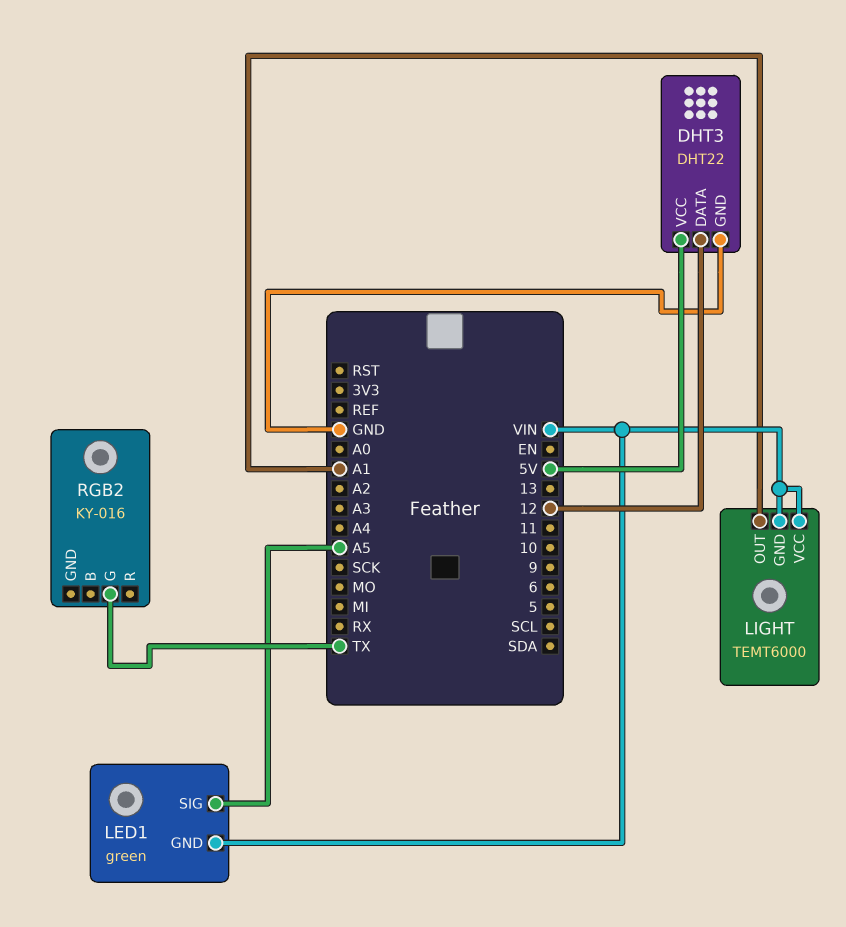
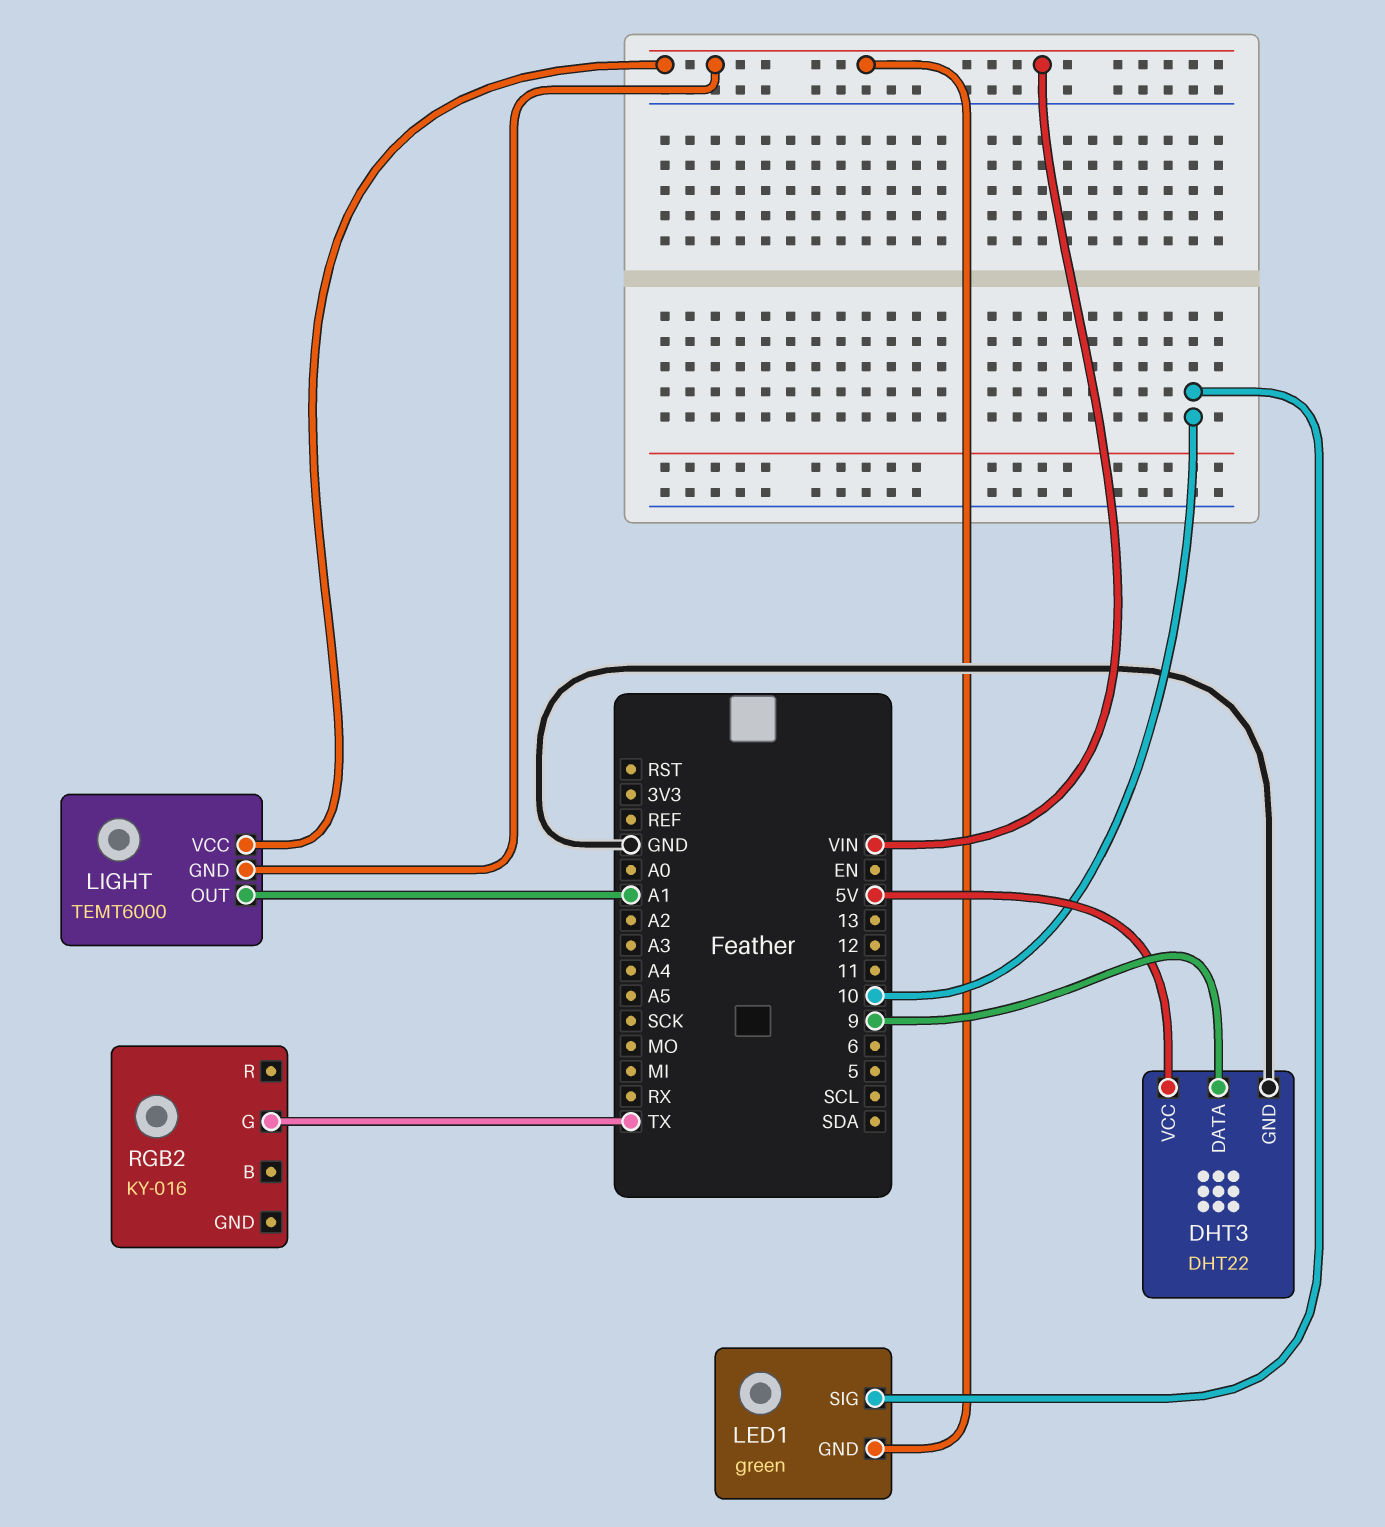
DHT3 pin DATA: 12 -> 9
LED1 pin SIG: A5 -> 10

